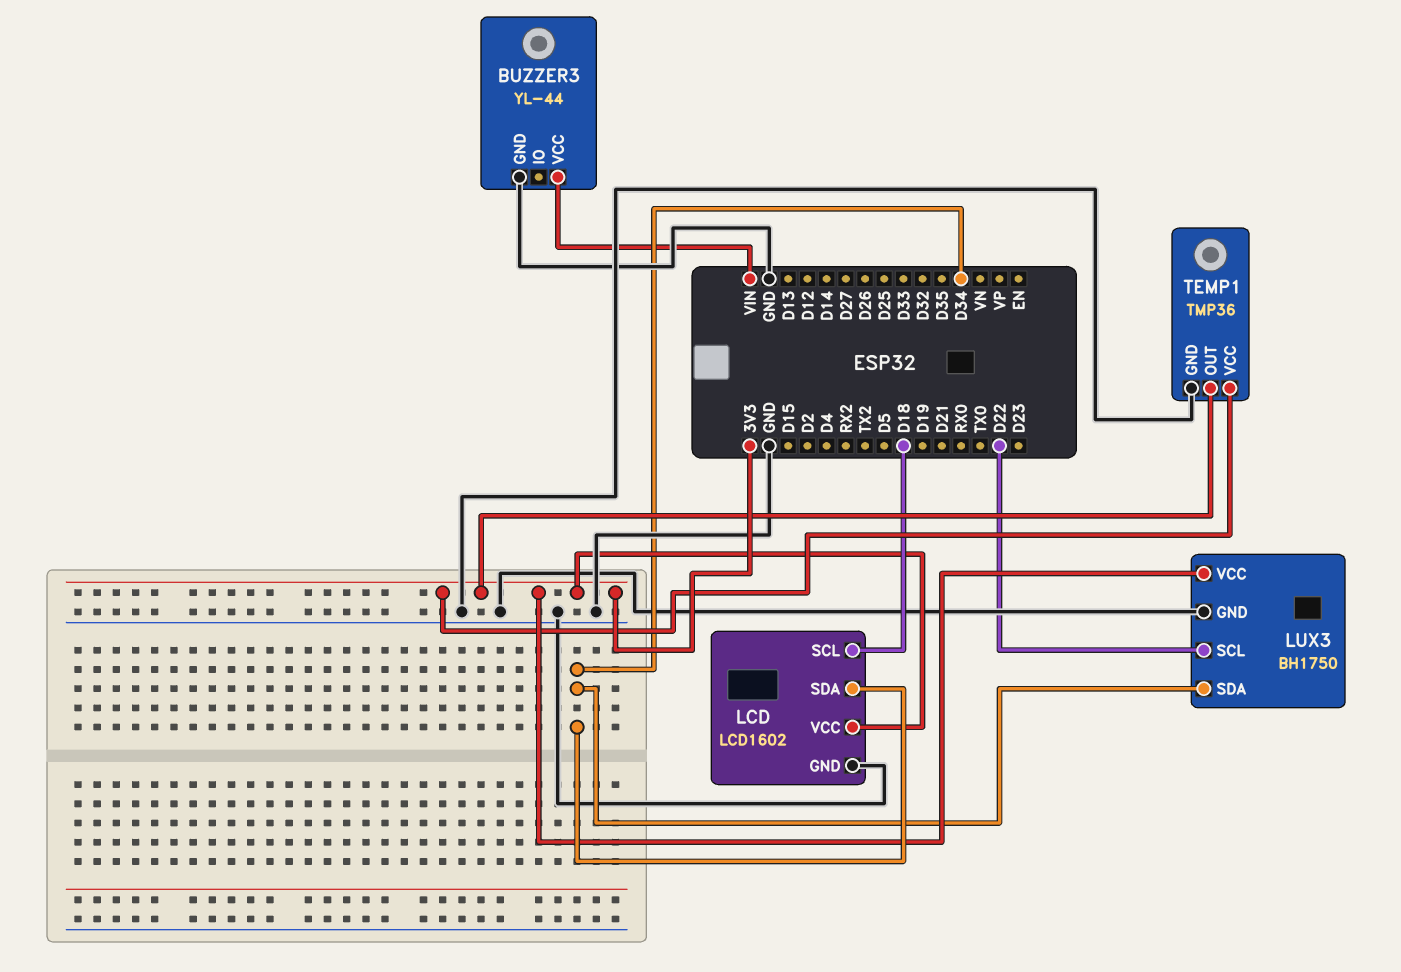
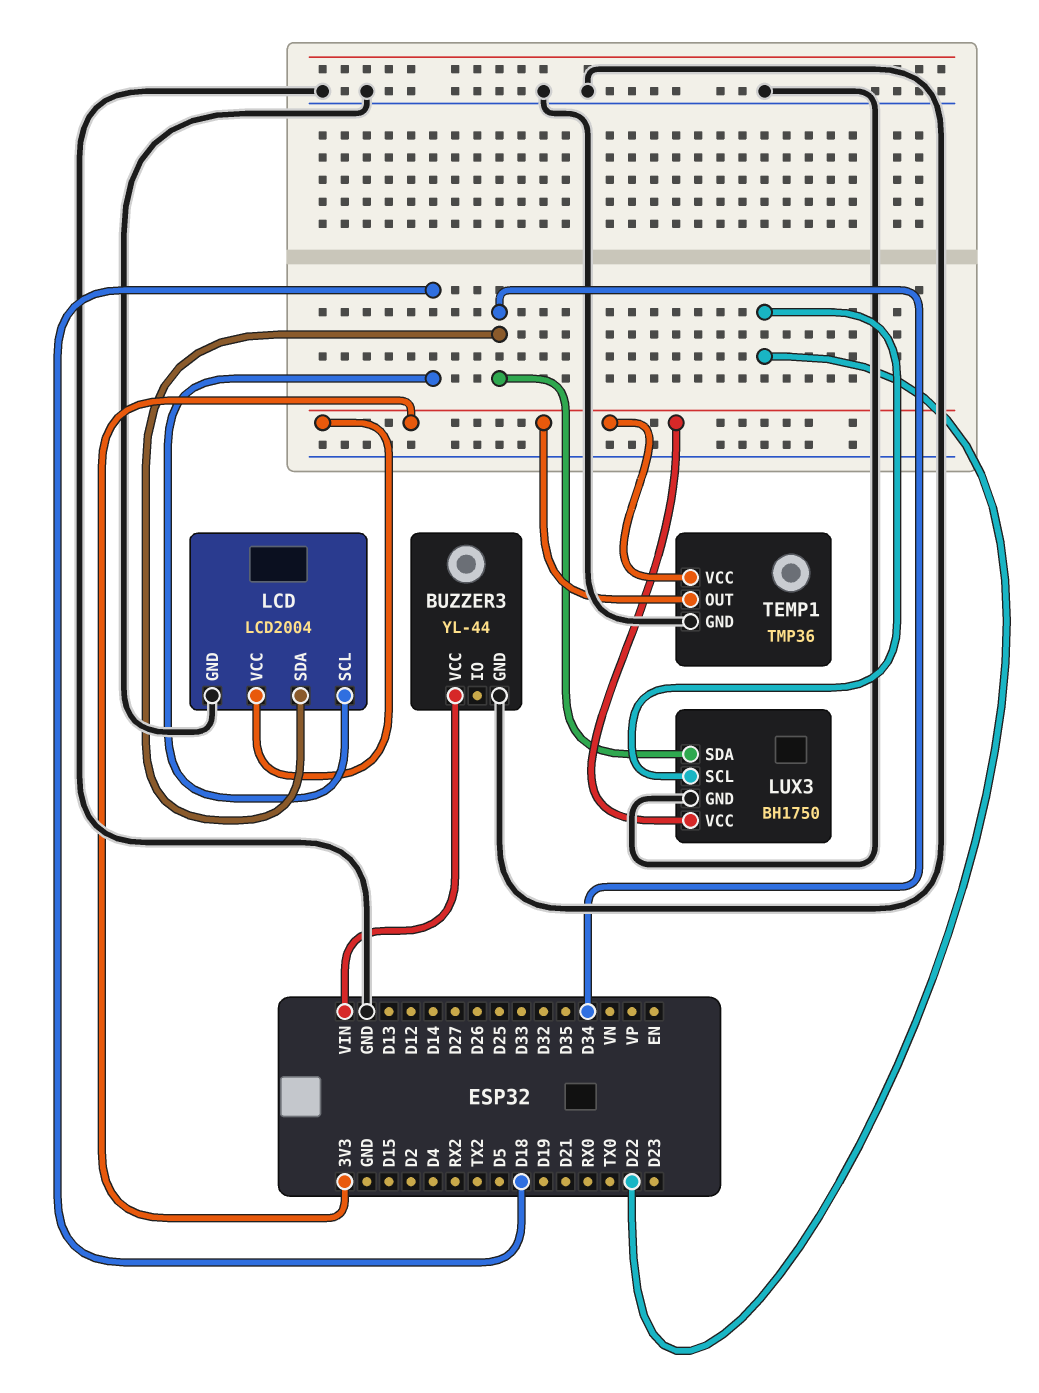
LCD: LCD1602 -> LCD2004

